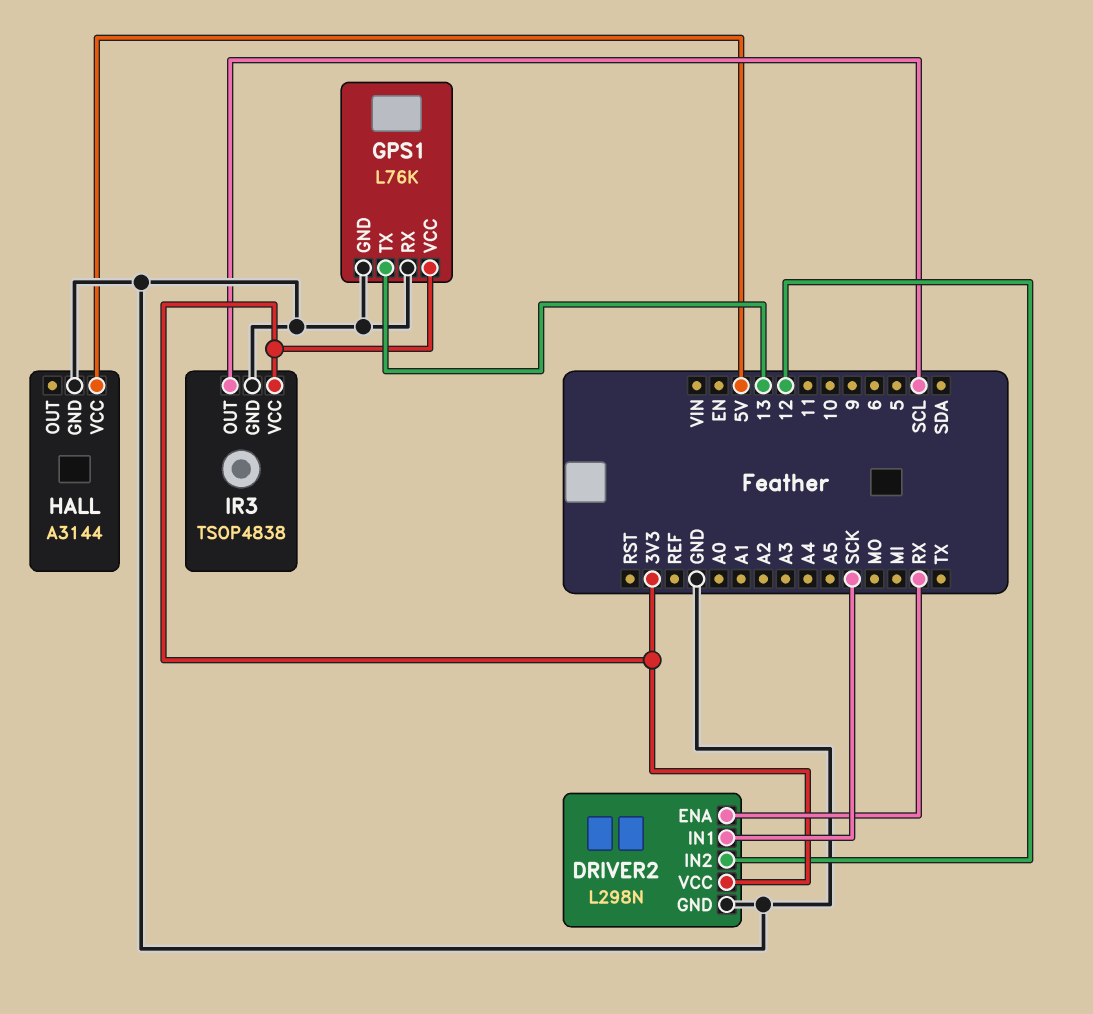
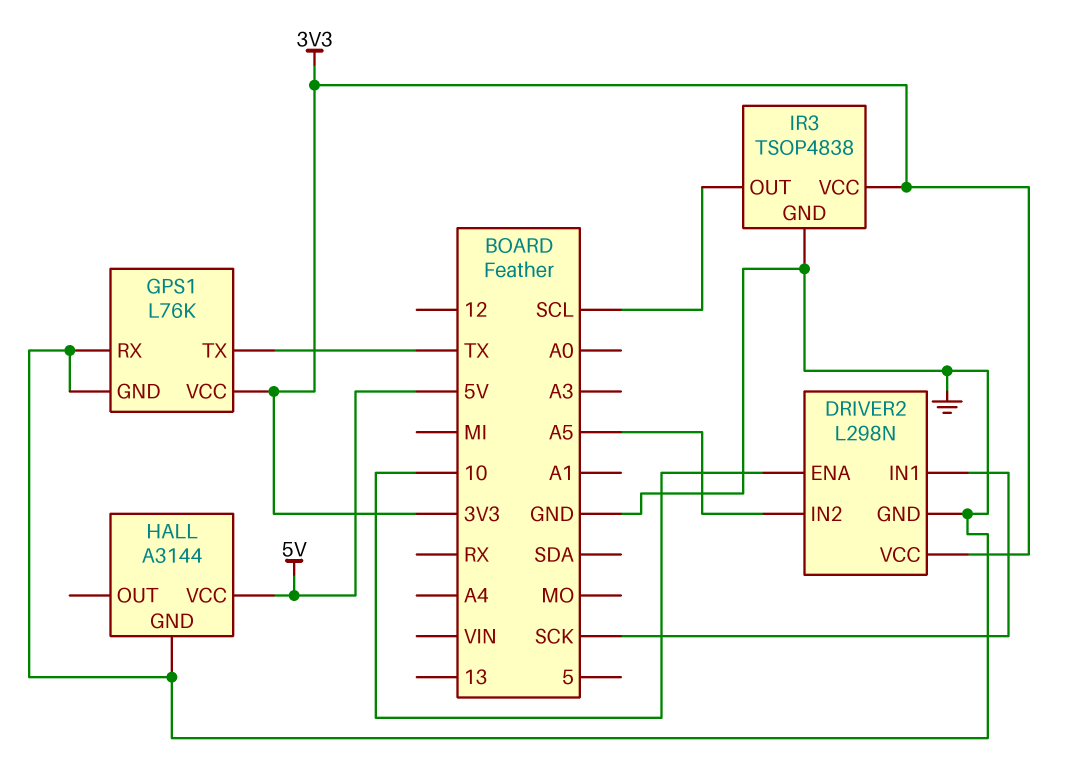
DRIVER2 pin ENA: RX -> 10
DRIVER2 pin IN2: 12 -> A5
GPS1 pin TX: 13 -> TX

